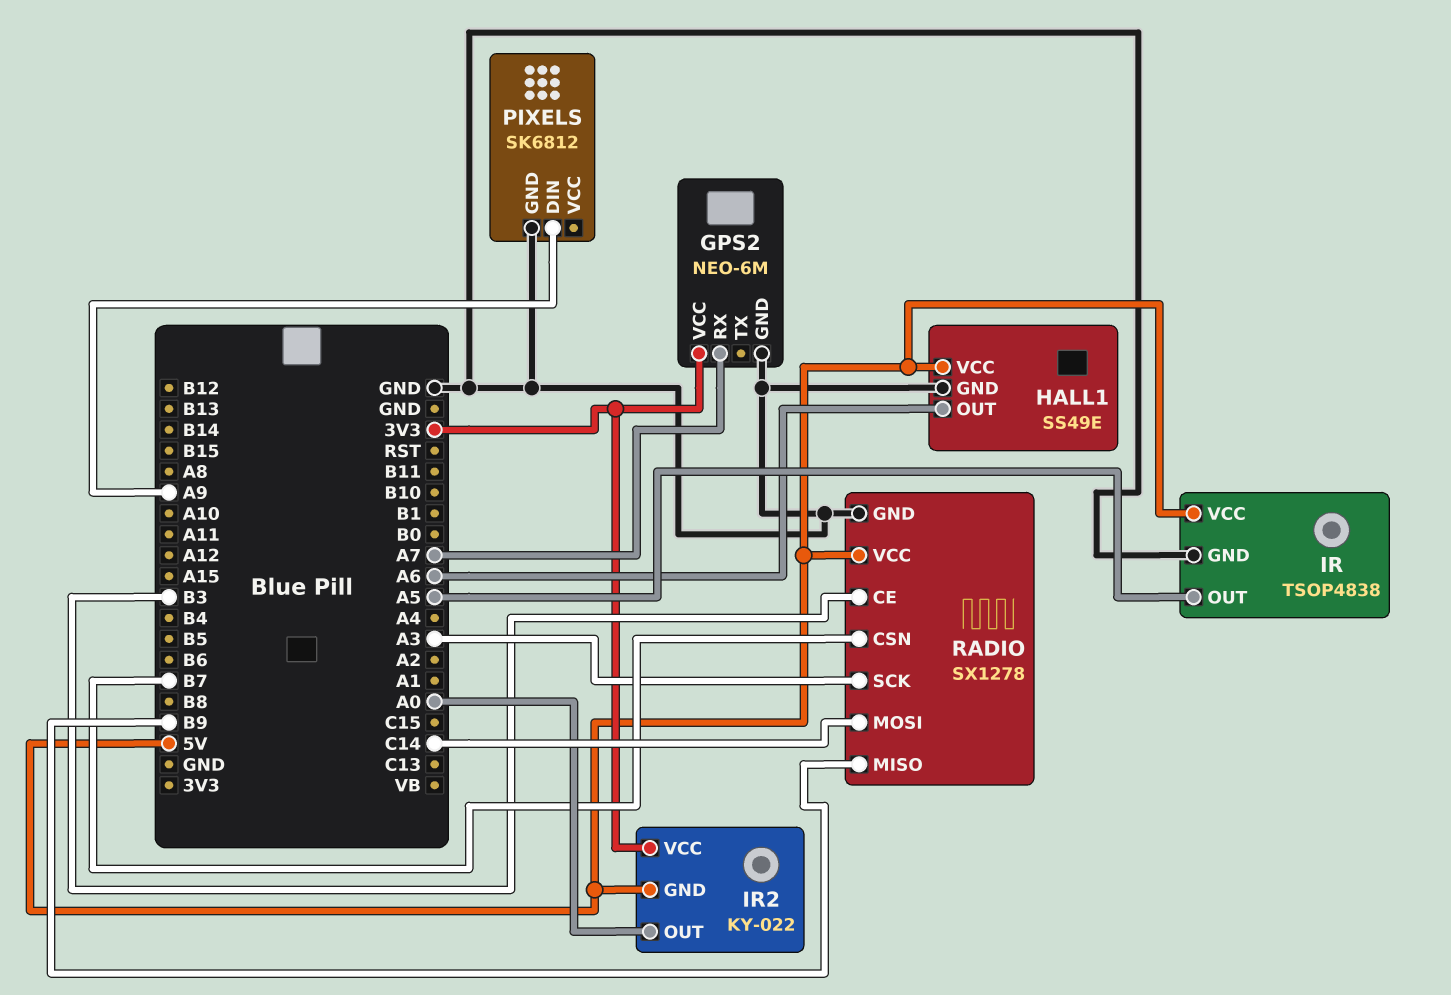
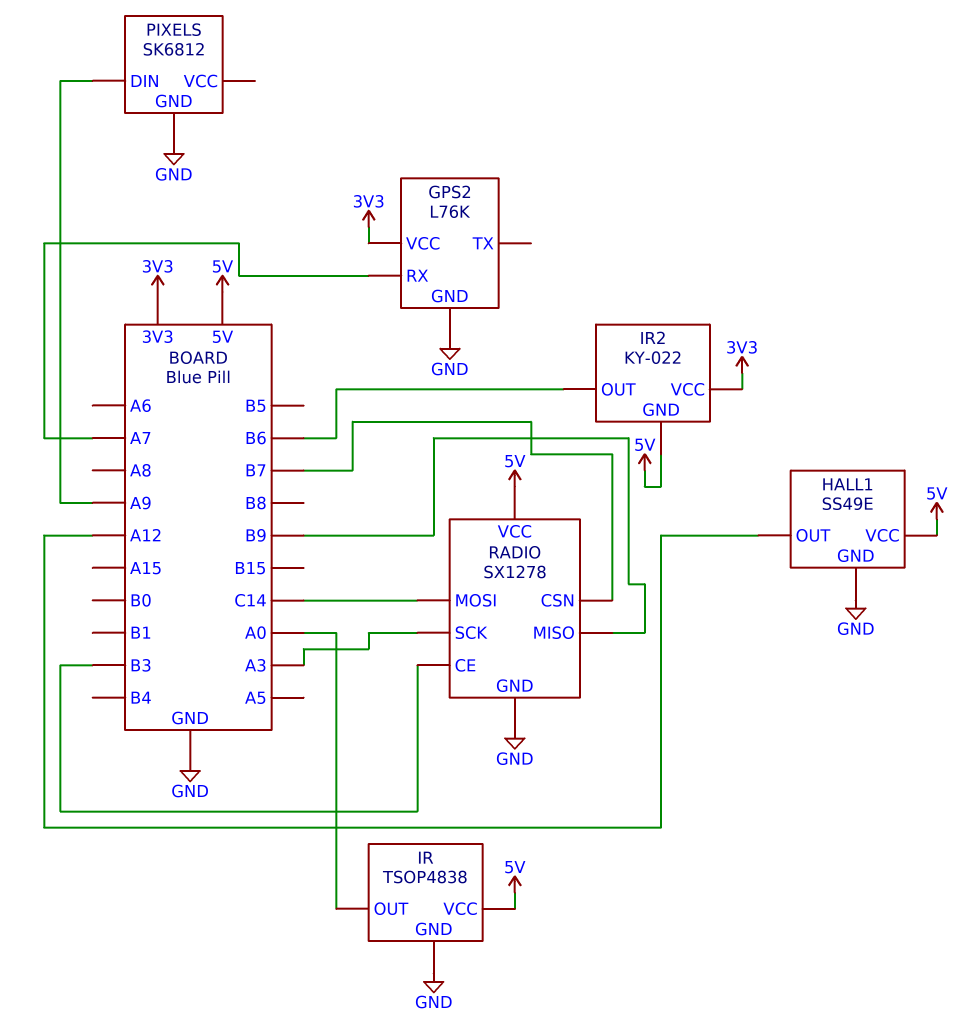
GPS2: NEO-6M -> L76K
HALL1 pin OUT: A6 -> A12
IR pin OUT: A5 -> A0
IR2 pin OUT: A0 -> B6

